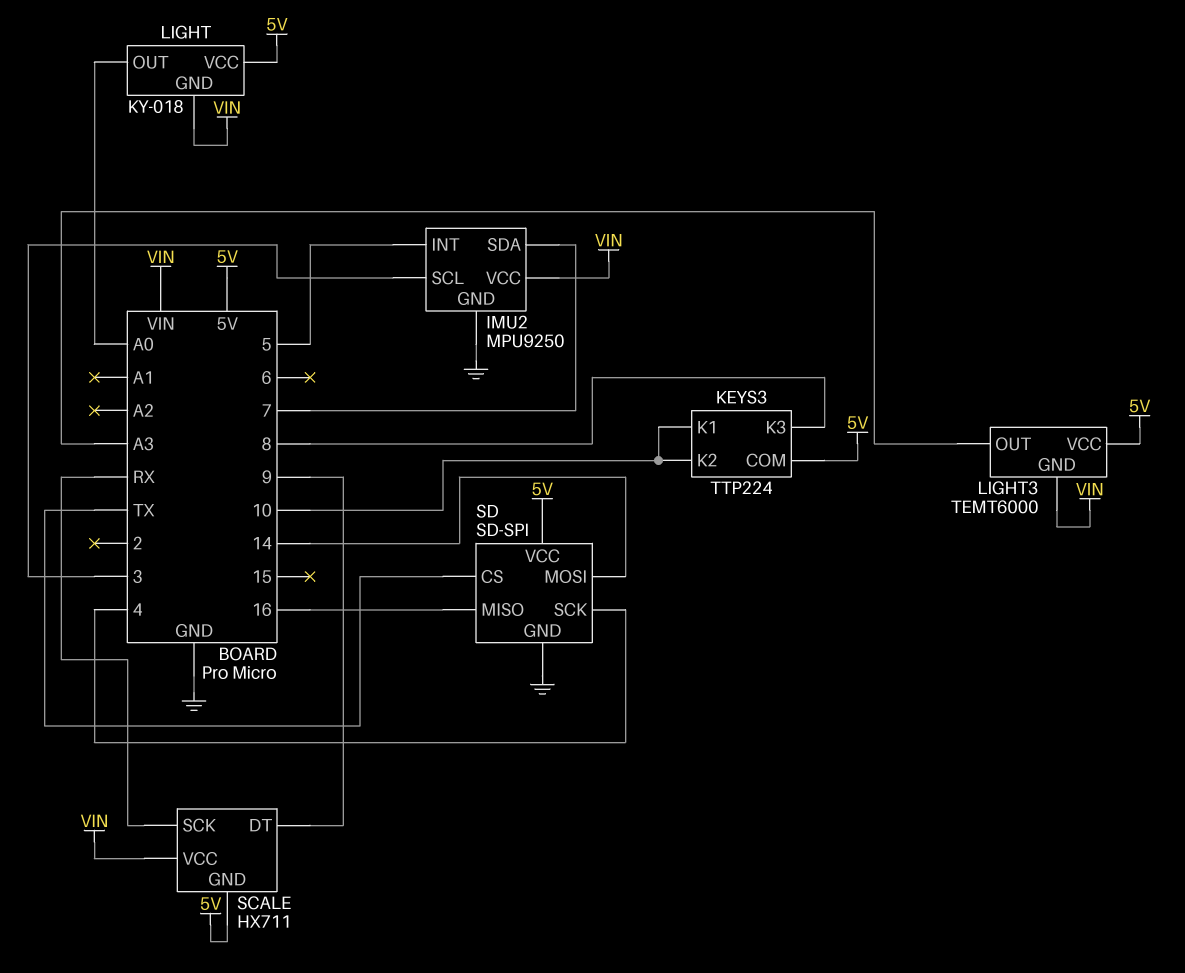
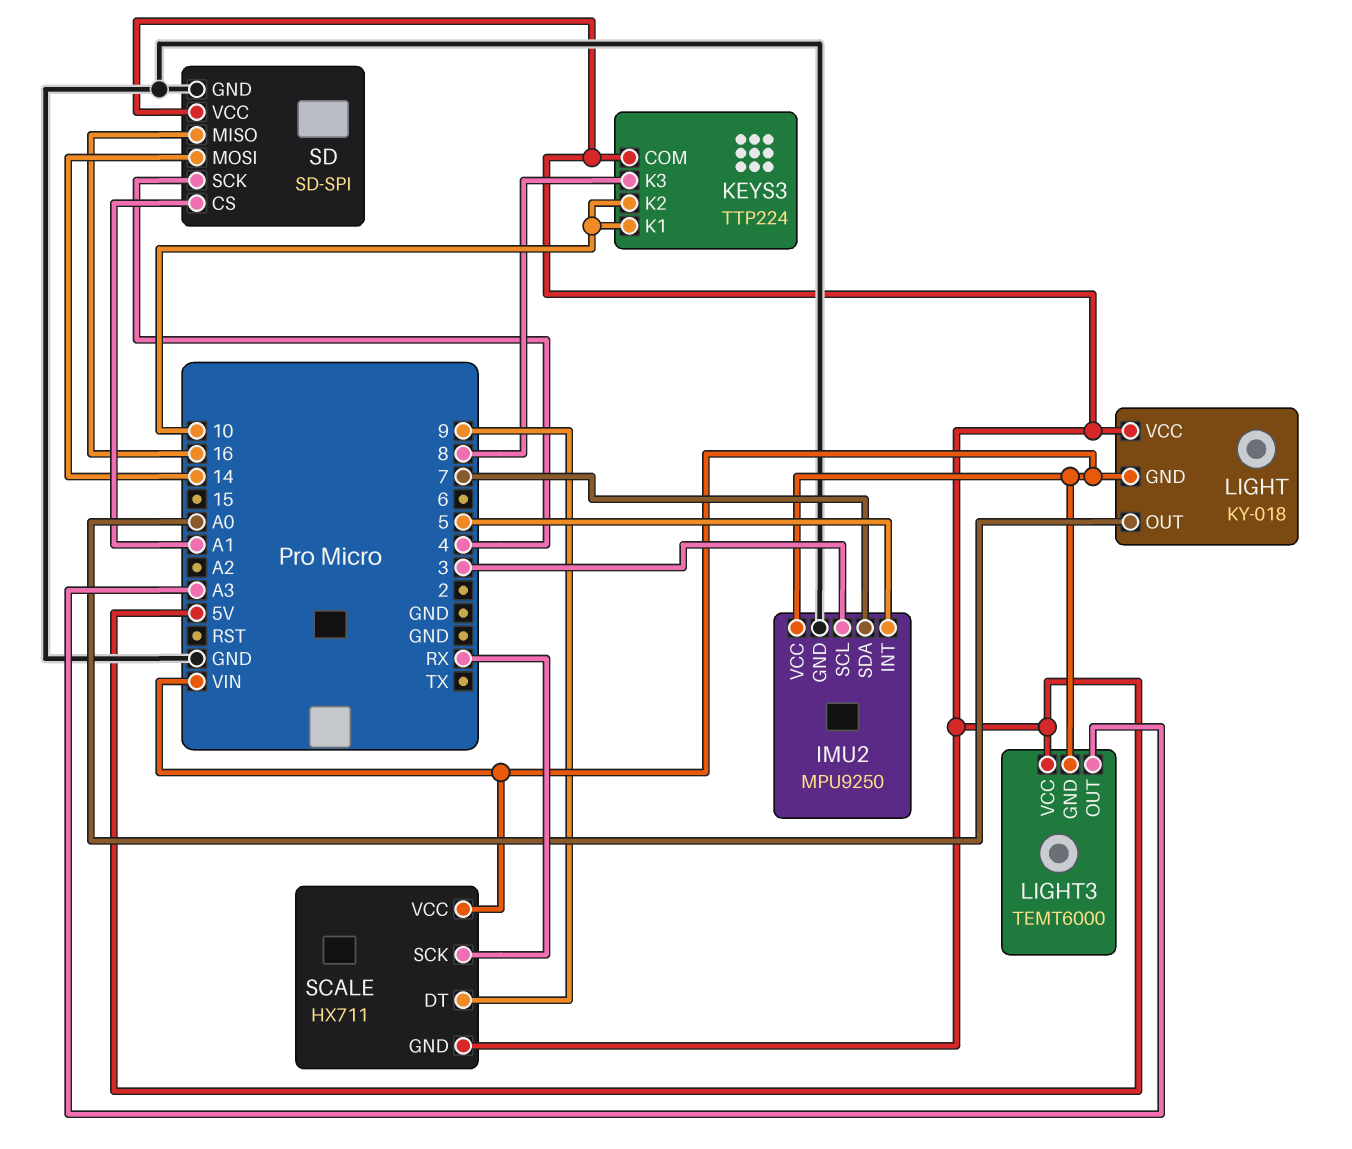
SD pin CS: TX -> A1

